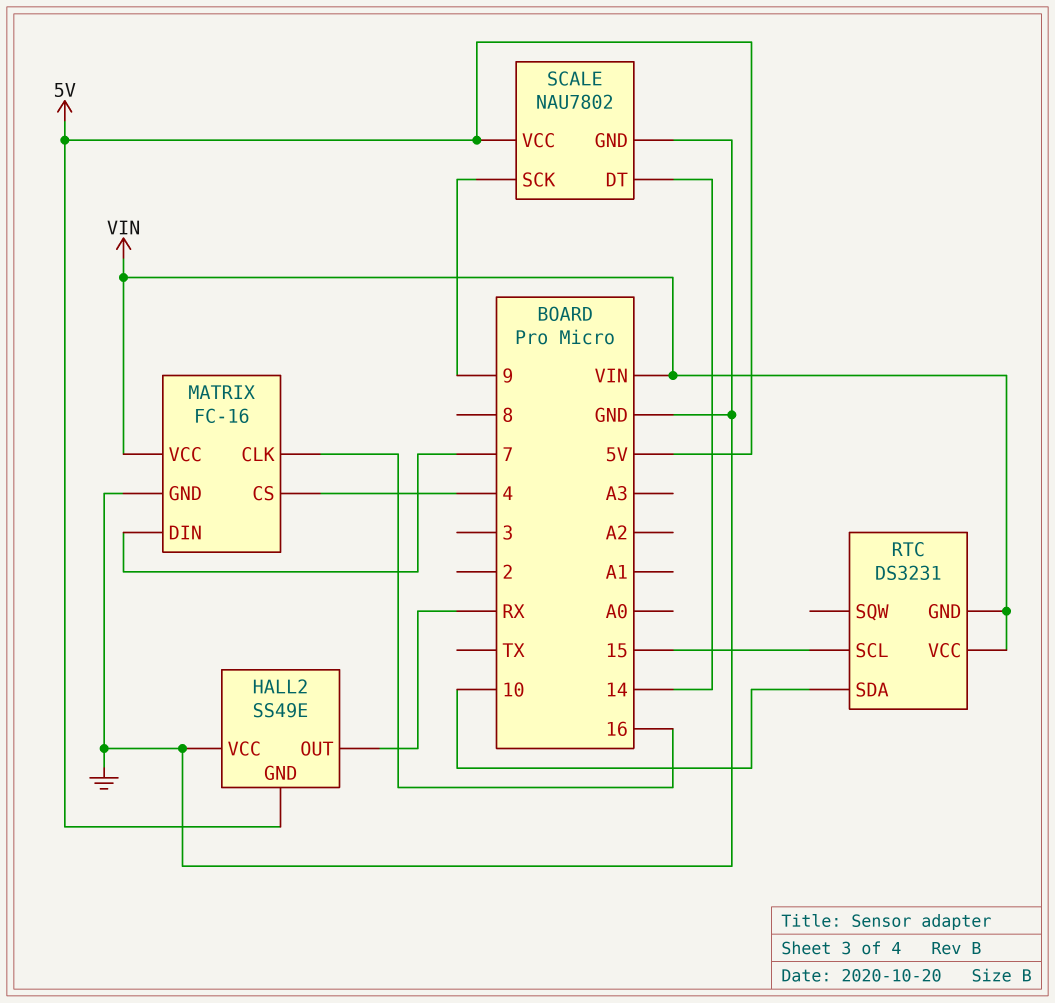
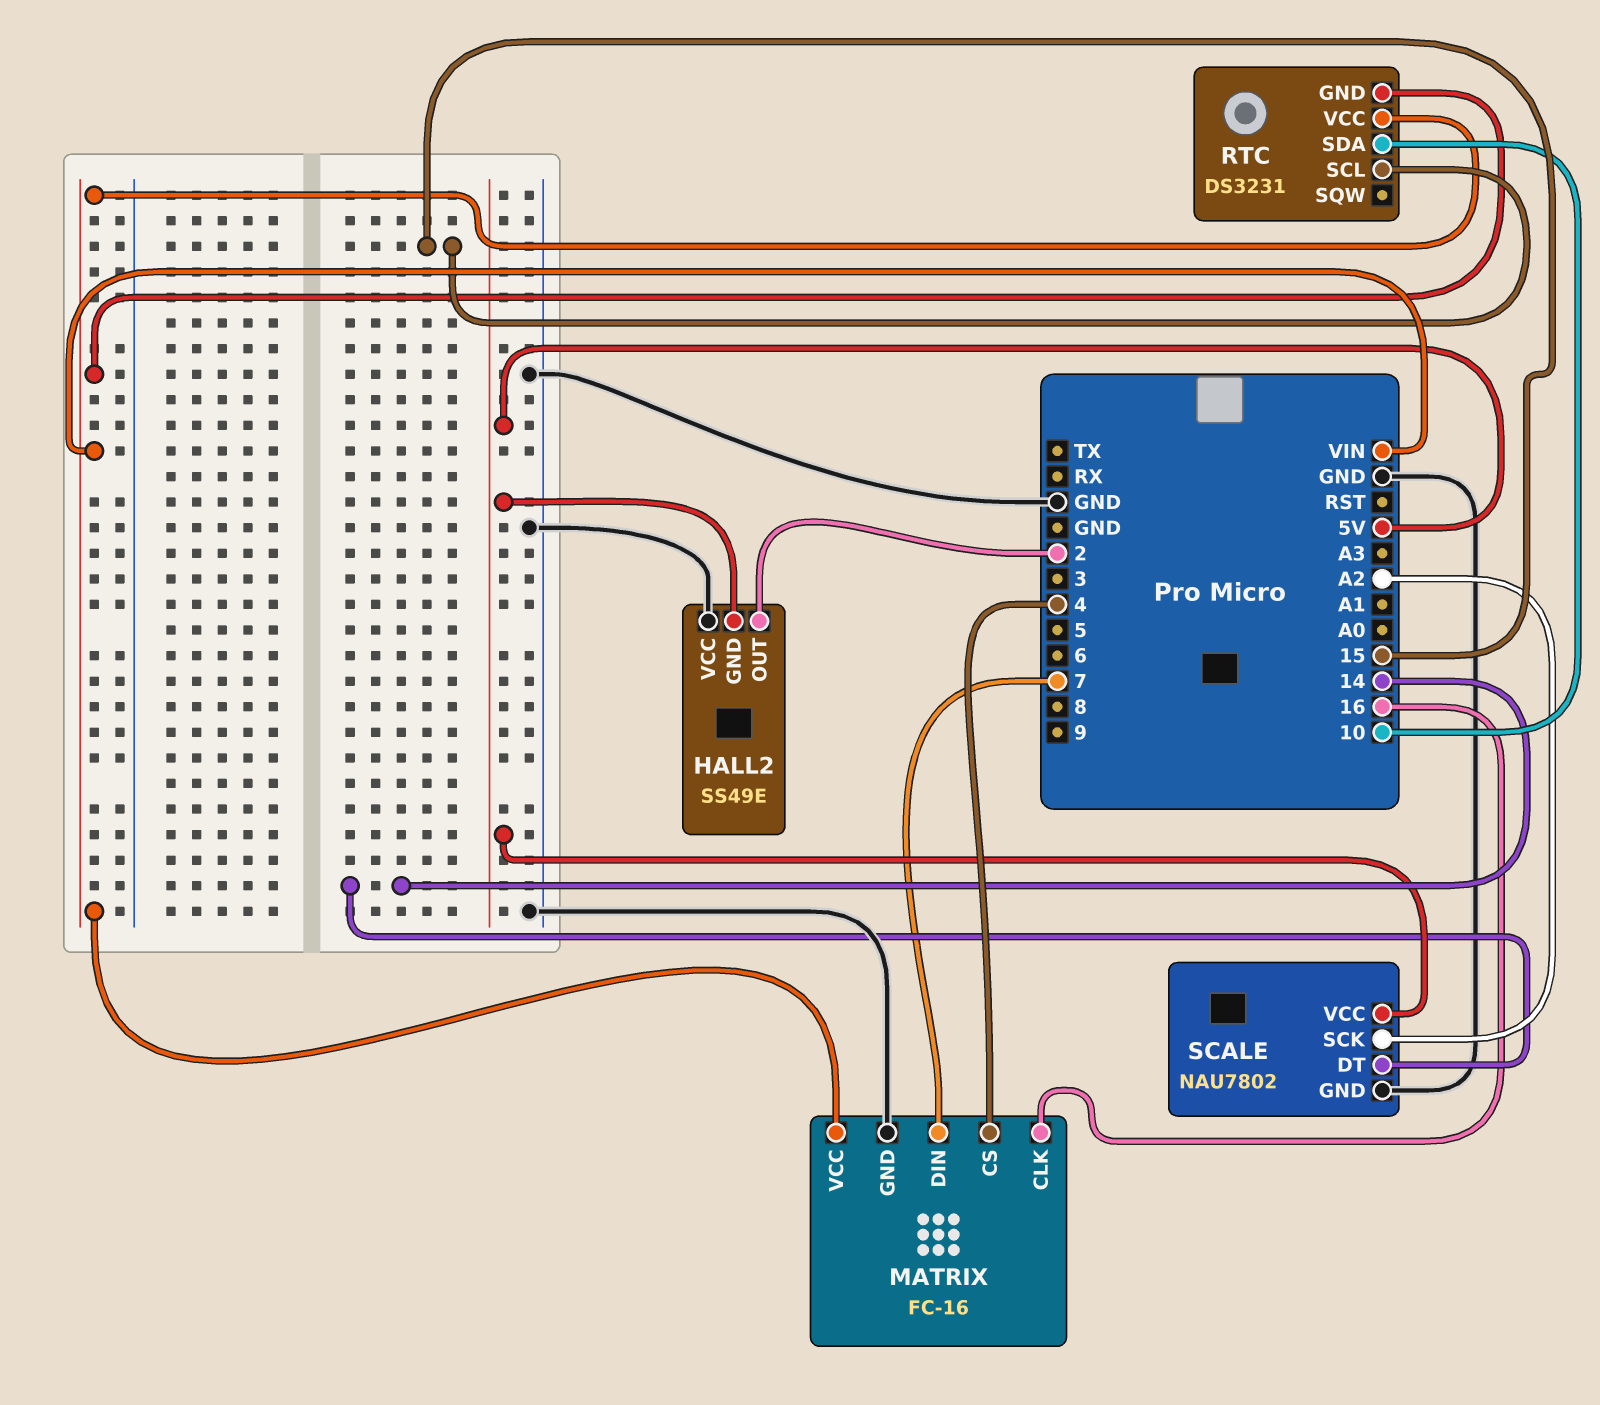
HALL2 pin OUT: RX -> 2
SCALE pin SCK: 9 -> A2

